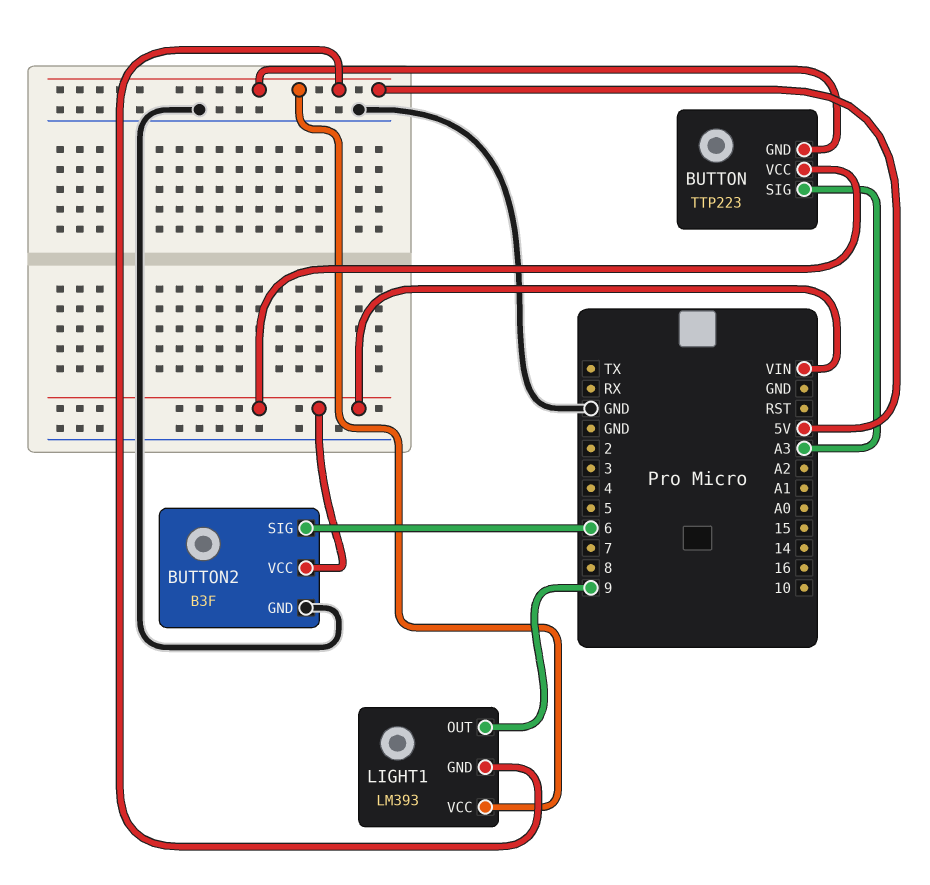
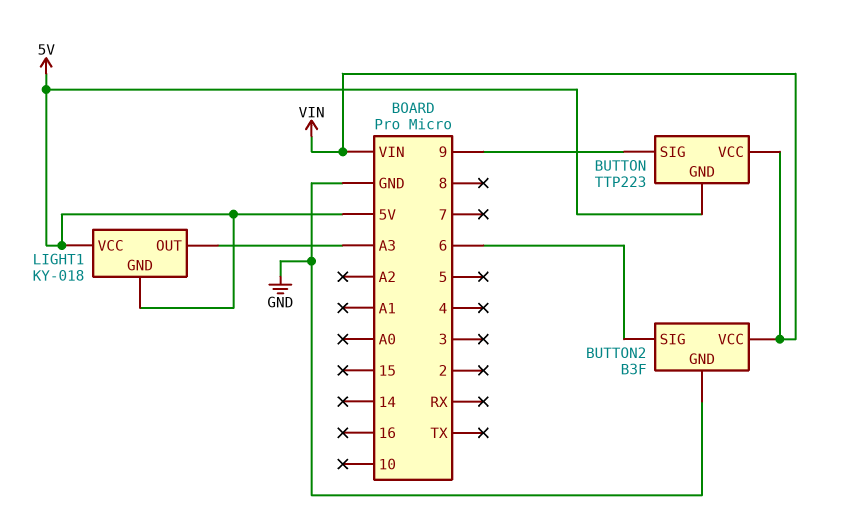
BUTTON pin SIG: A3 -> 9
LIGHT1: LM393 -> KY-018
LIGHT1 pin OUT: 9 -> A3

